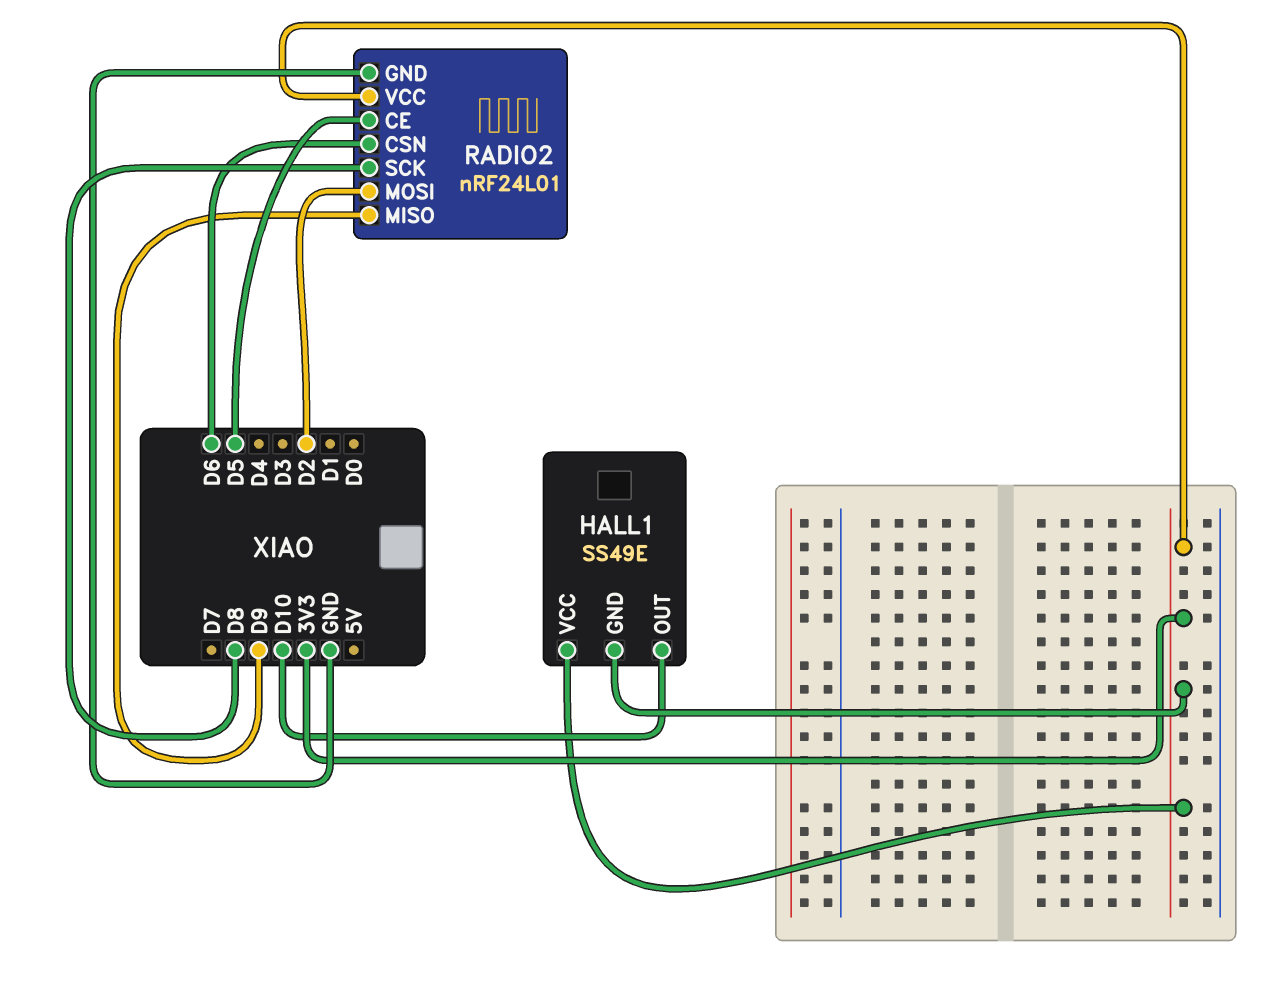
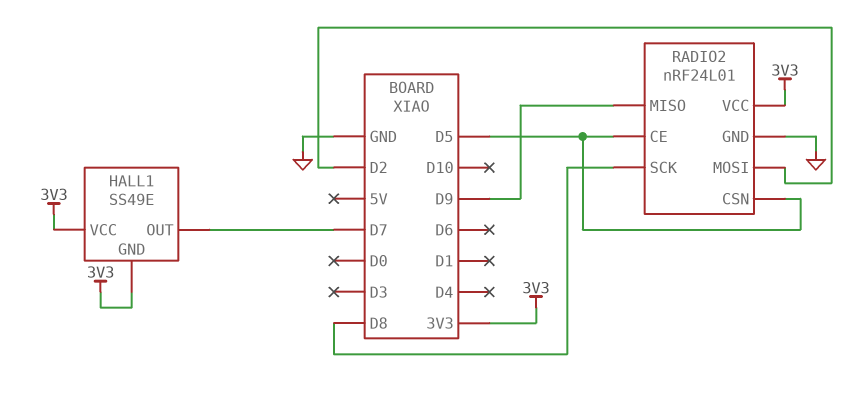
HALL1 pin OUT: D10 -> D7
RADIO2 pin CSN: D6 -> D5

